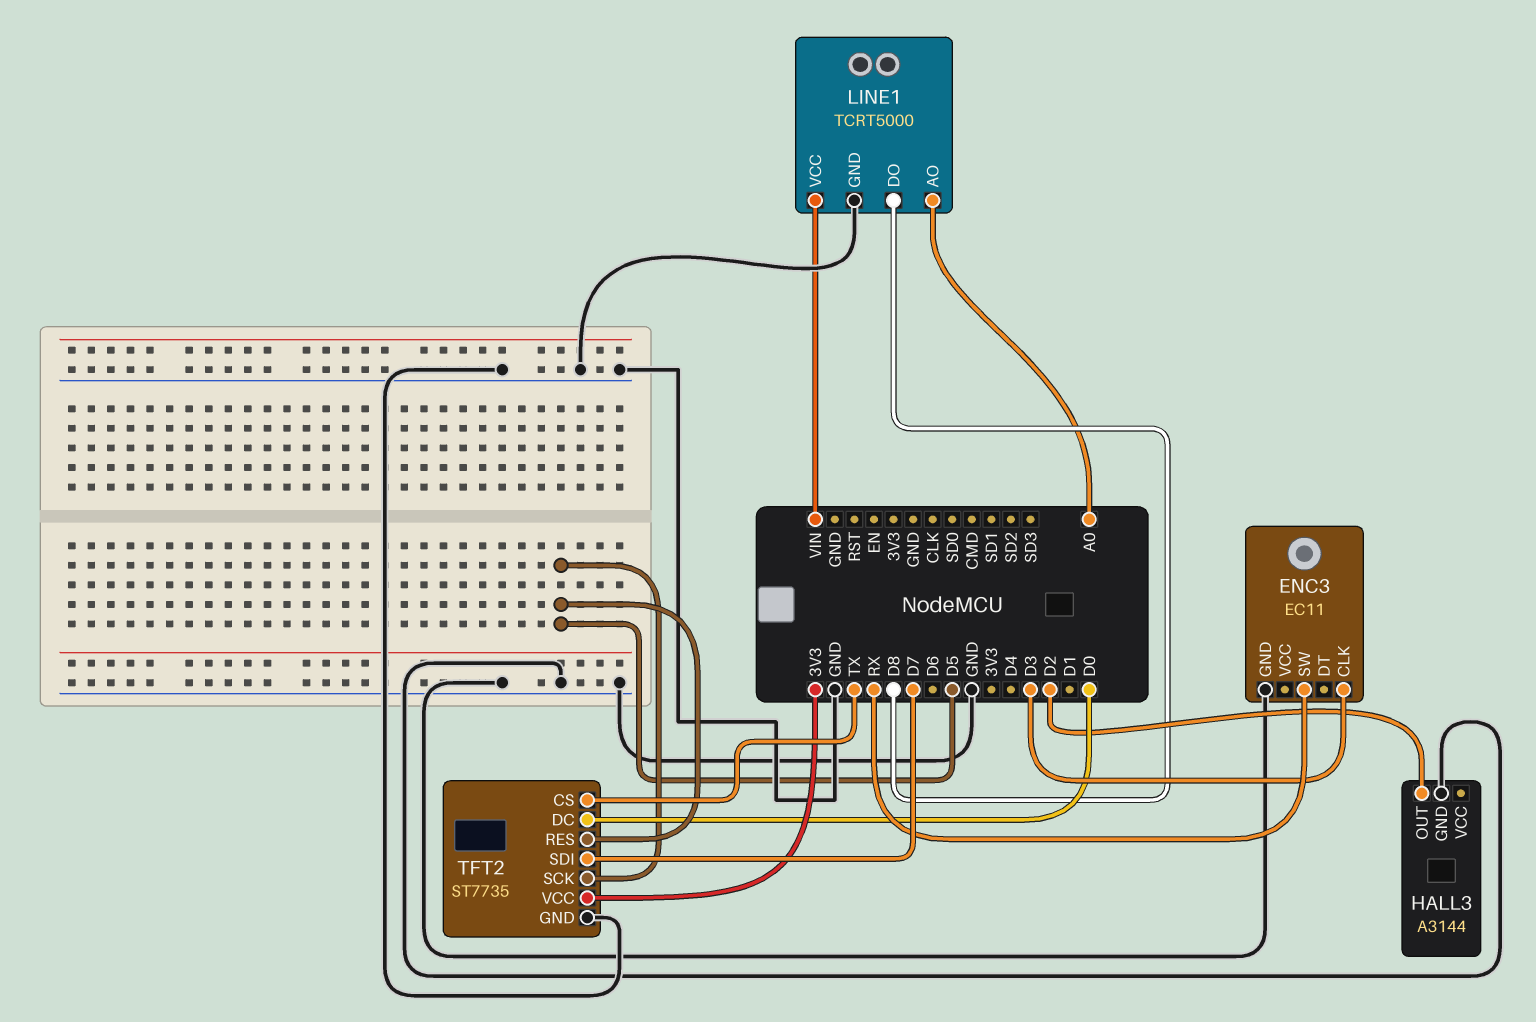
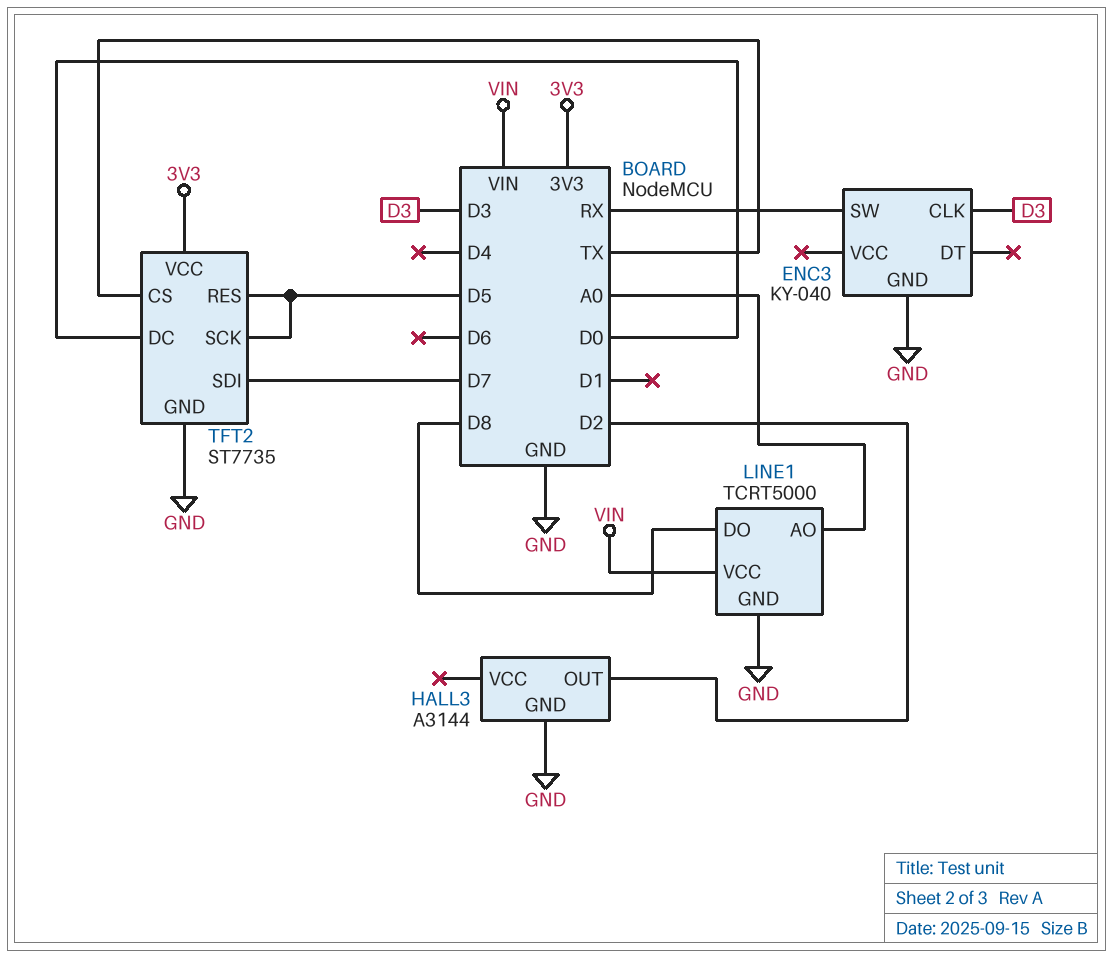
ENC3: EC11 -> KY-040

